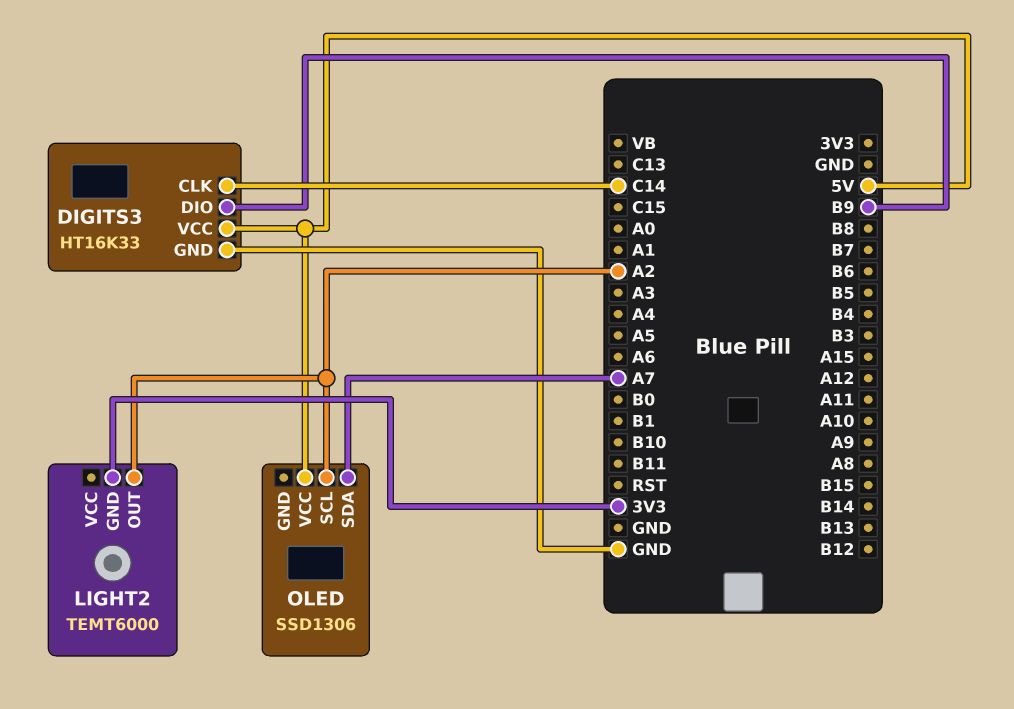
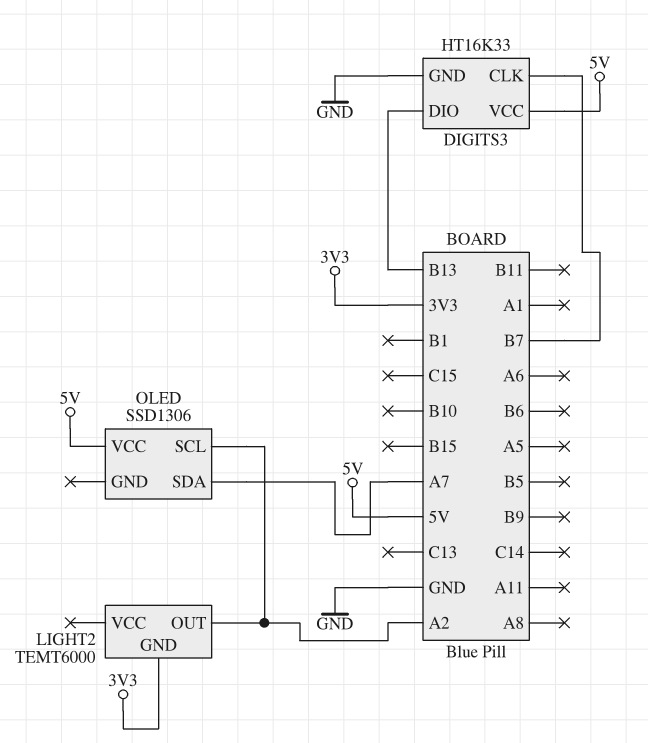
DIGITS3 pin CLK: C14 -> B7
DIGITS3 pin DIO: B9 -> B13

